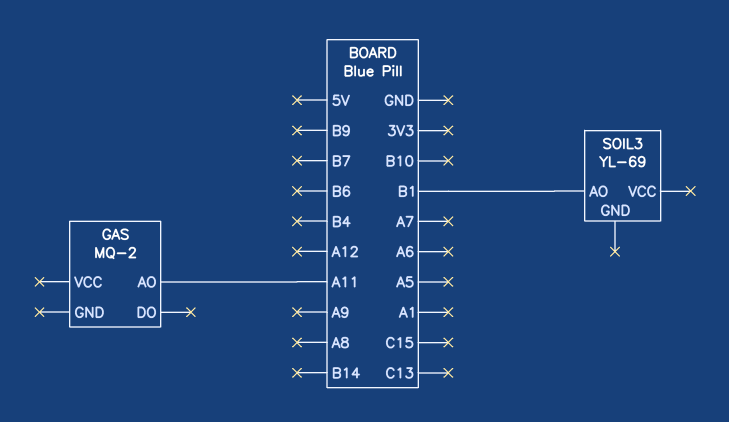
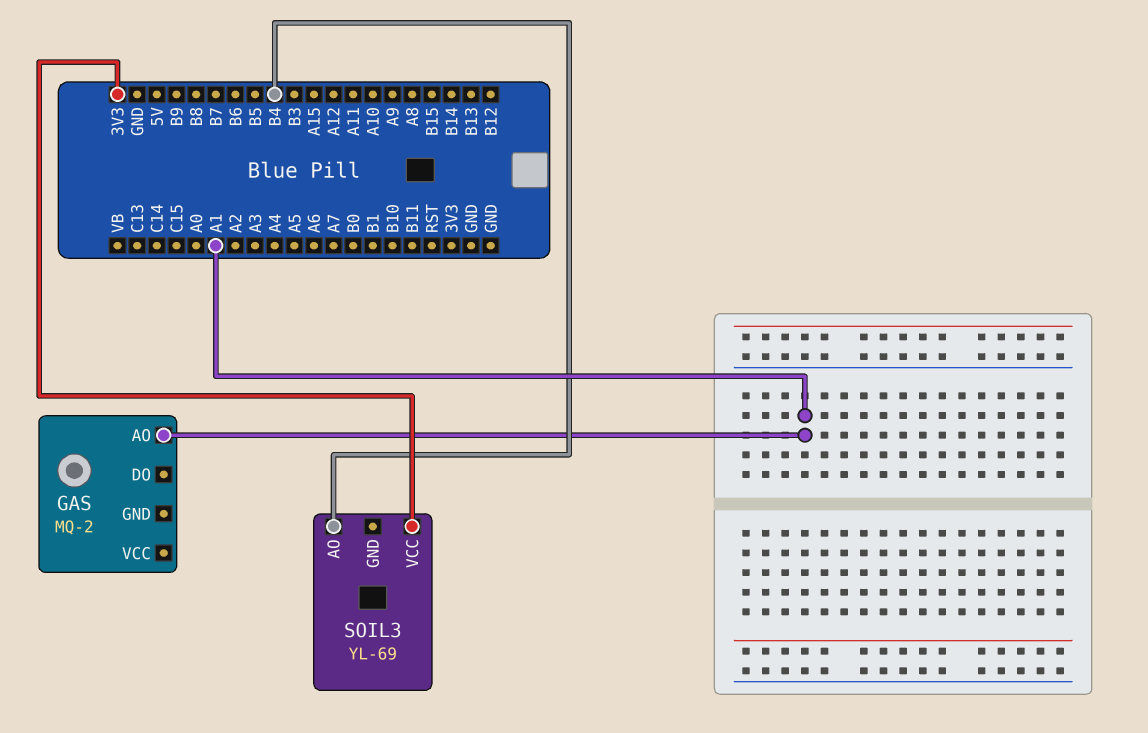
GAS pin AO: A11 -> A1
SOIL3 pin AO: B1 -> B4
SOIL3 pin VCC: none -> 3V3

